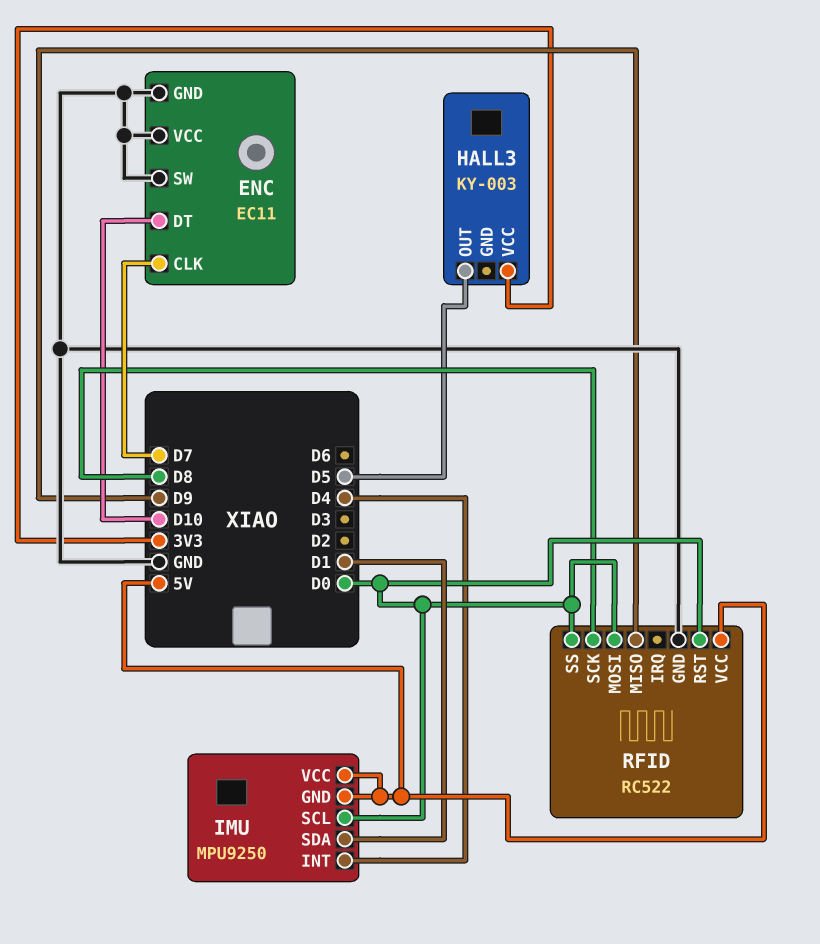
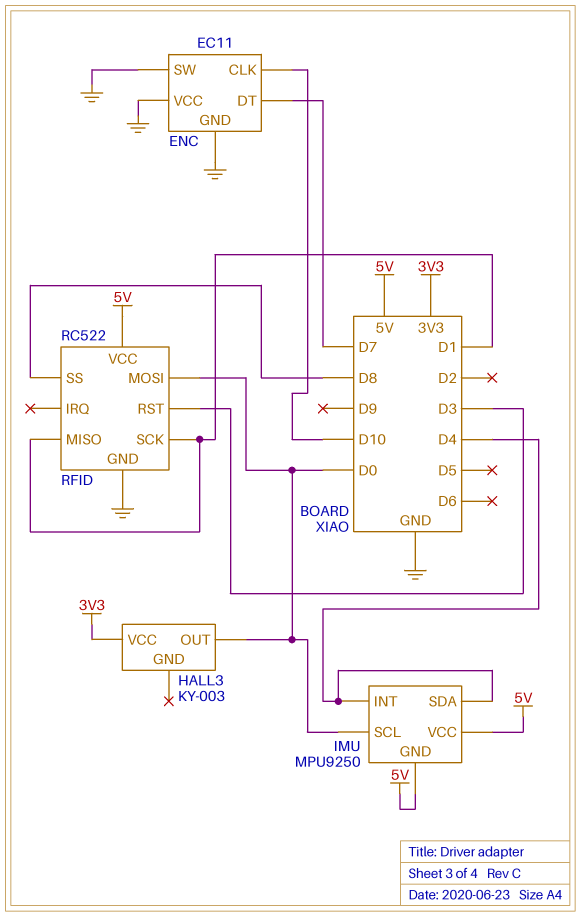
ENC pin CLK: D7 -> D10
ENC pin DT: D10 -> D7
HALL3 pin OUT: D5 -> D0
IMU pin SDA: D1 -> D4
RFID pin MISO: D9 -> D1
RFID pin RST: D0 -> D3
RFID pin SCK: D8 -> D1
RFID pin SS: D0 -> D8

